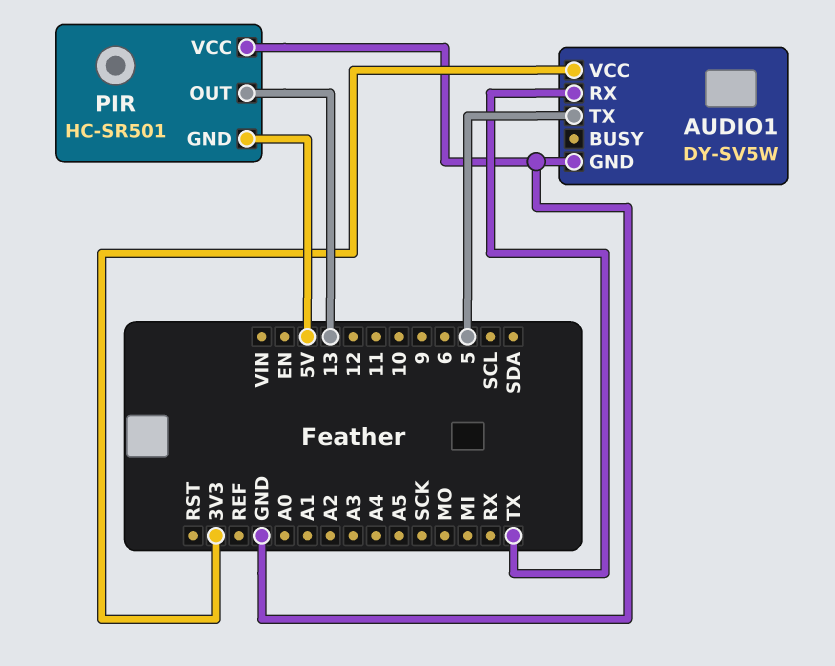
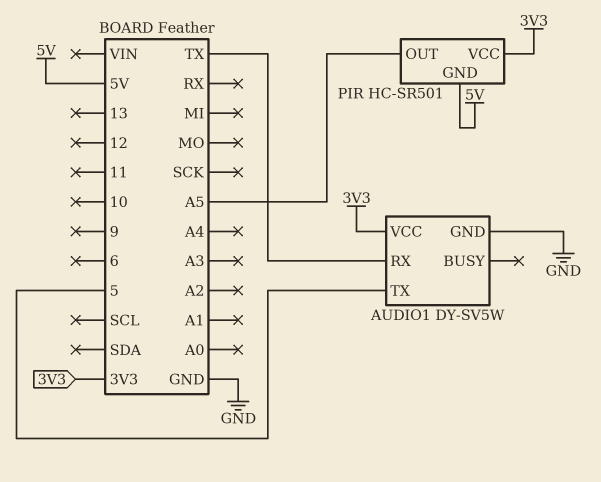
PIR pin OUT: 13 -> A5
PIR pin VCC: GND -> 3V3

